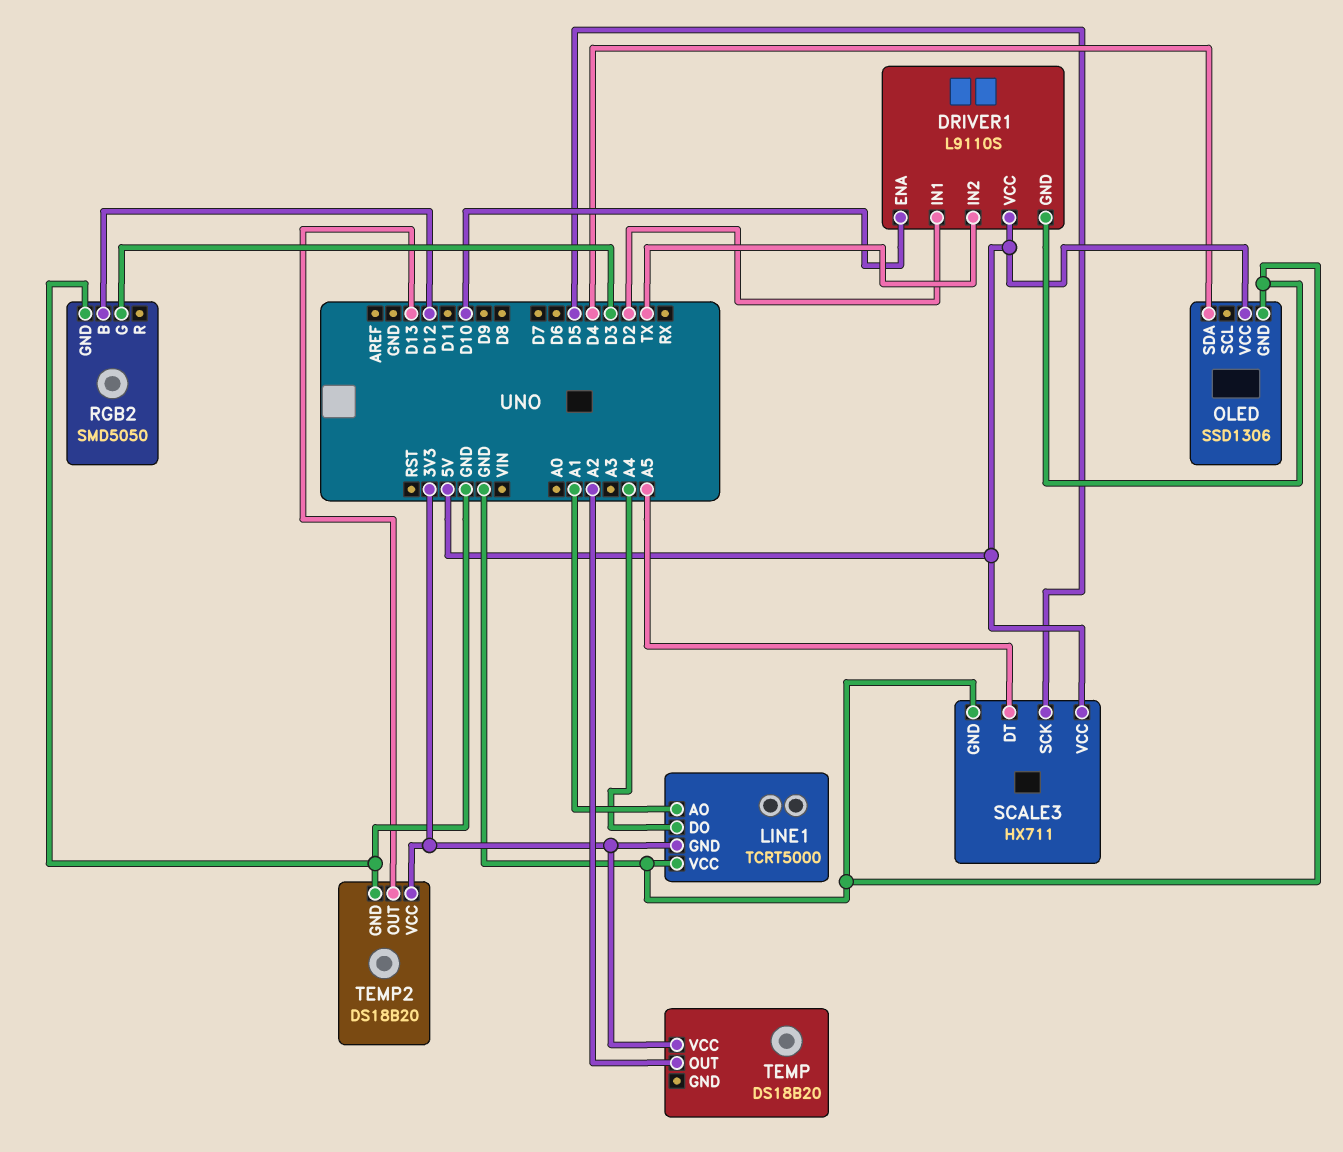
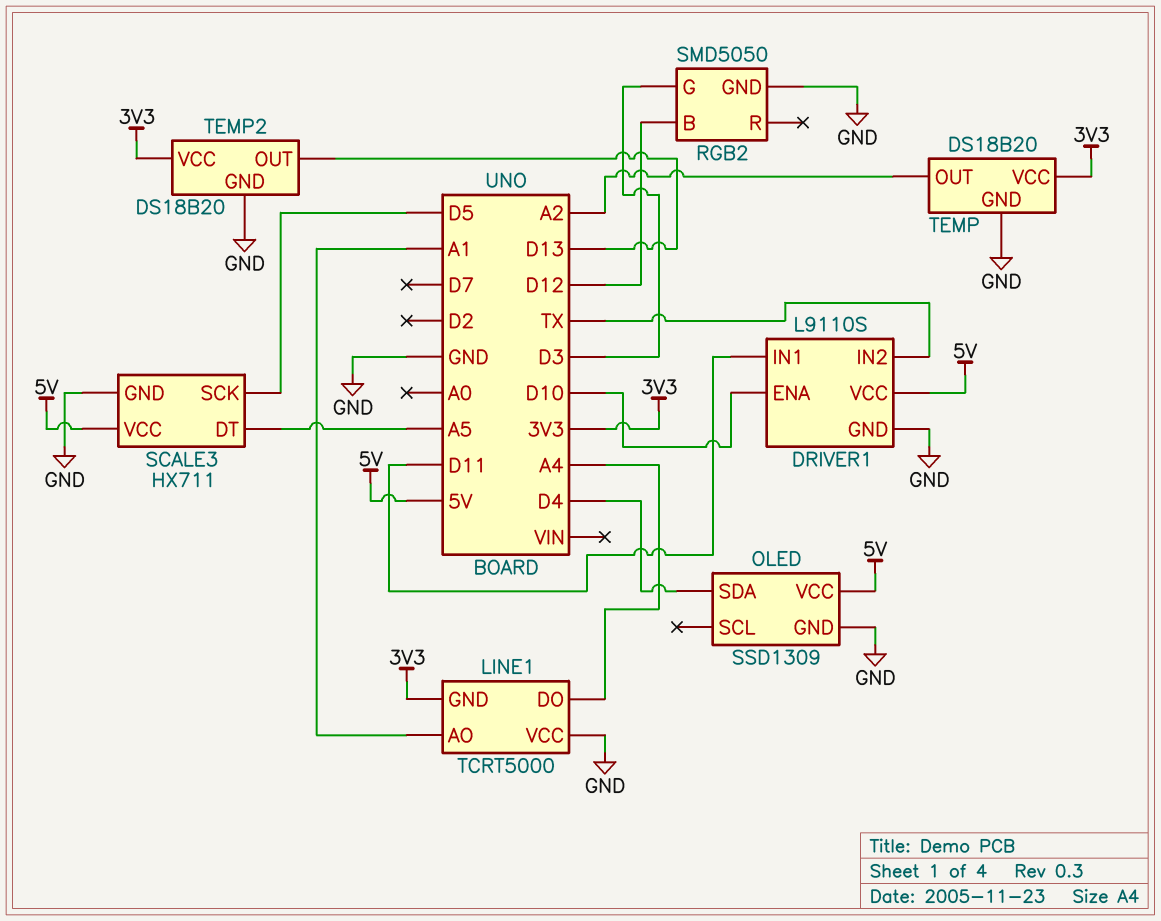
DRIVER1 pin IN1: D2 -> D11
OLED: SSD1306 -> SSD1309
TEMP pin GND: none -> GND

